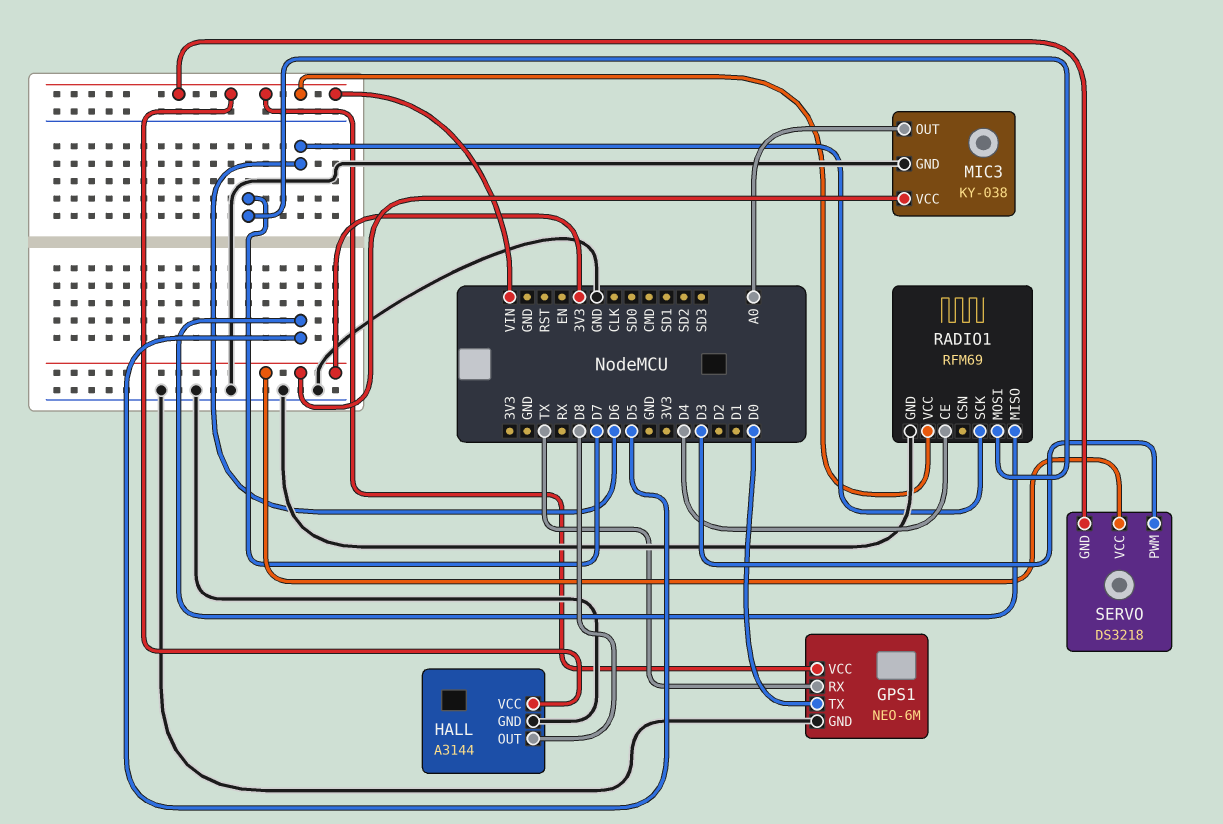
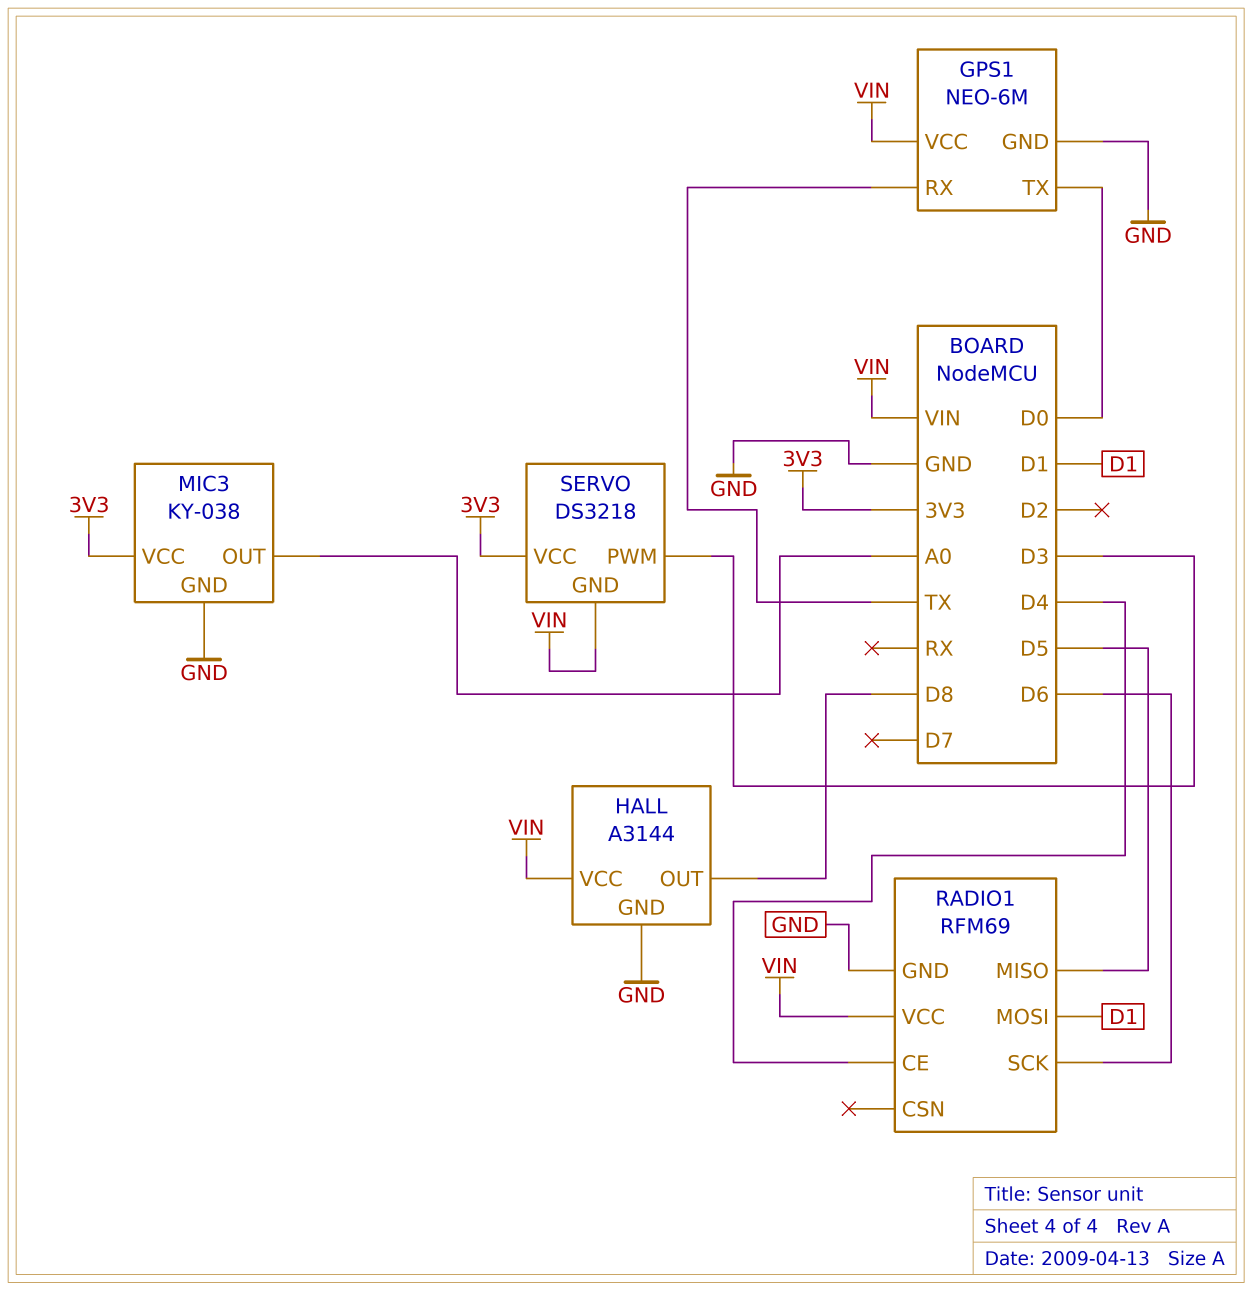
RADIO1 pin MOSI: D7 -> D1

